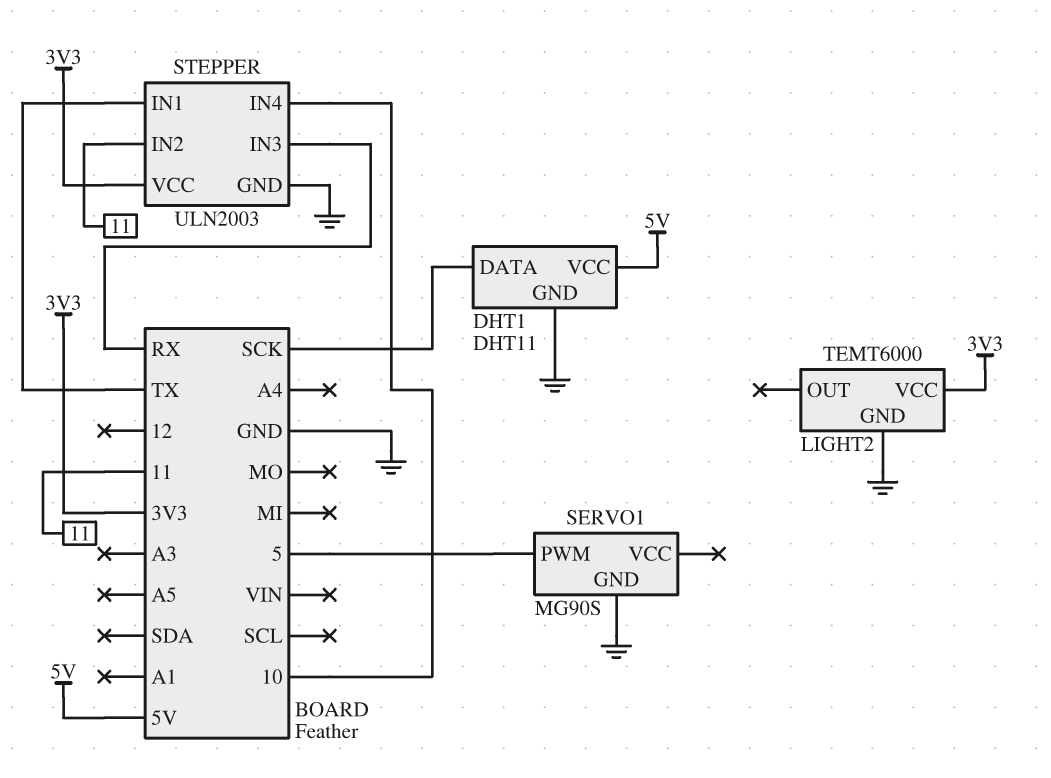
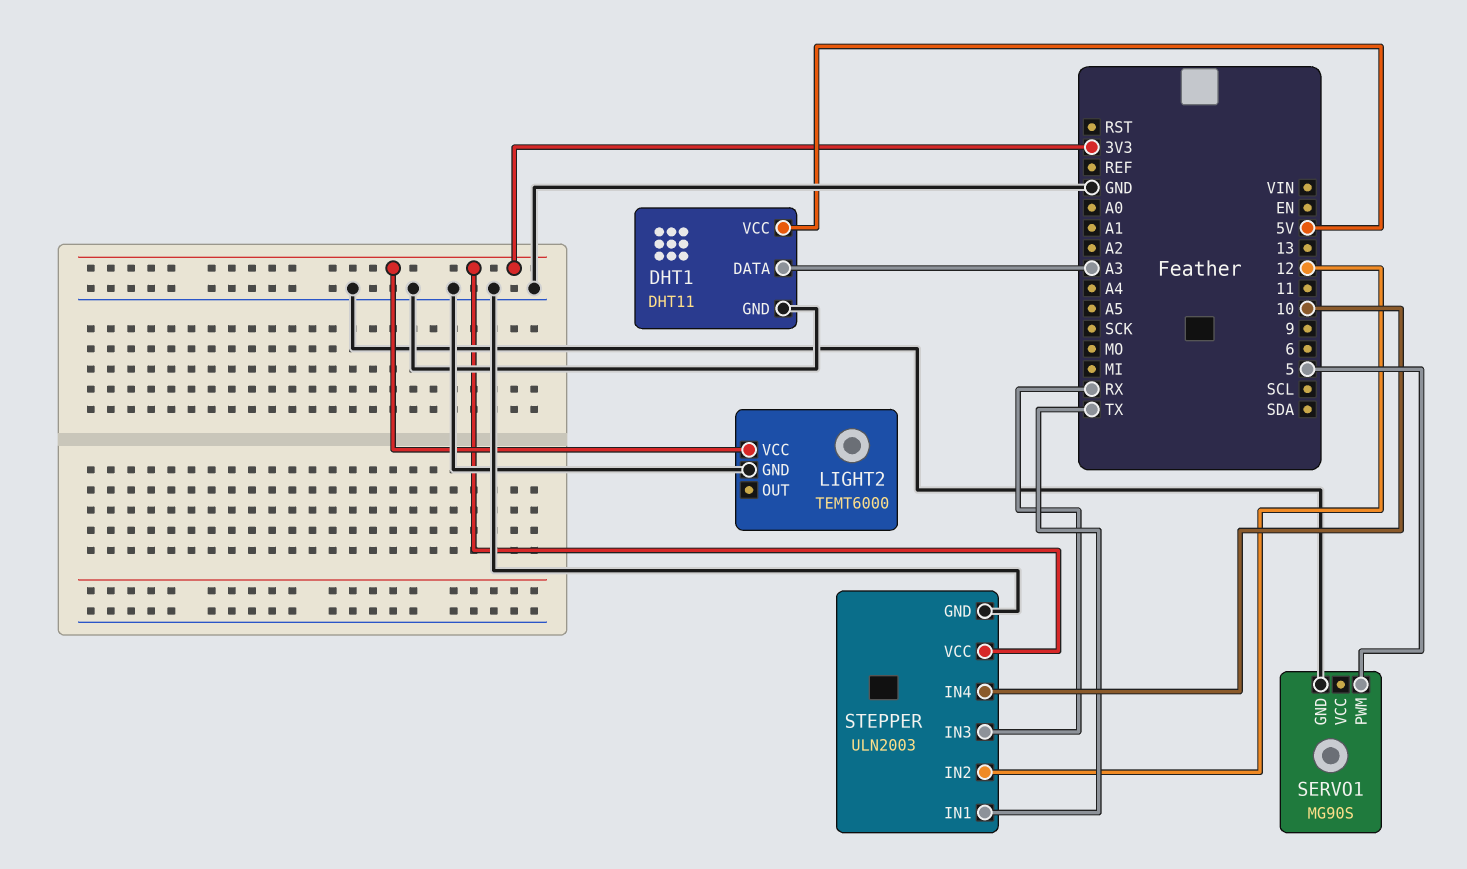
DHT1 pin DATA: SCK -> A3
STEPPER pin IN2: 11 -> 12

